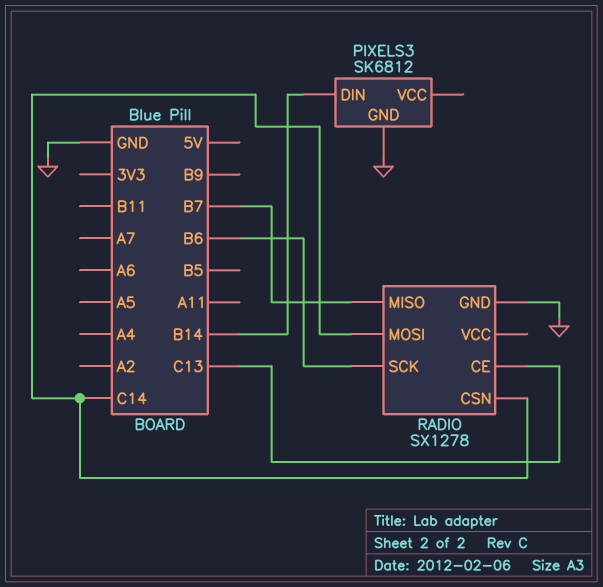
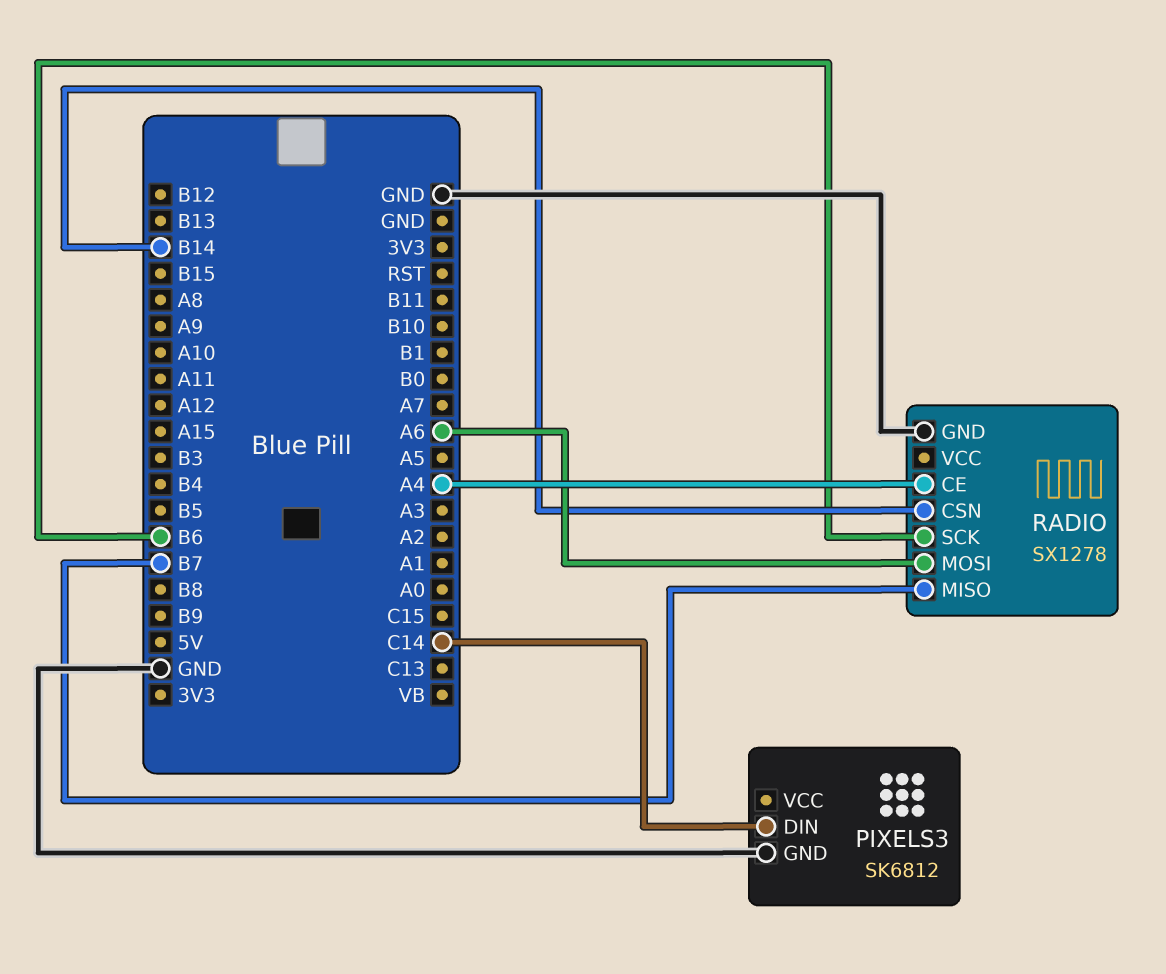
PIXELS3 pin DIN: B14 -> C14
RADIO pin CE: C13 -> A4
RADIO pin CSN: C14 -> B14
RADIO pin MOSI: C14 -> A6

